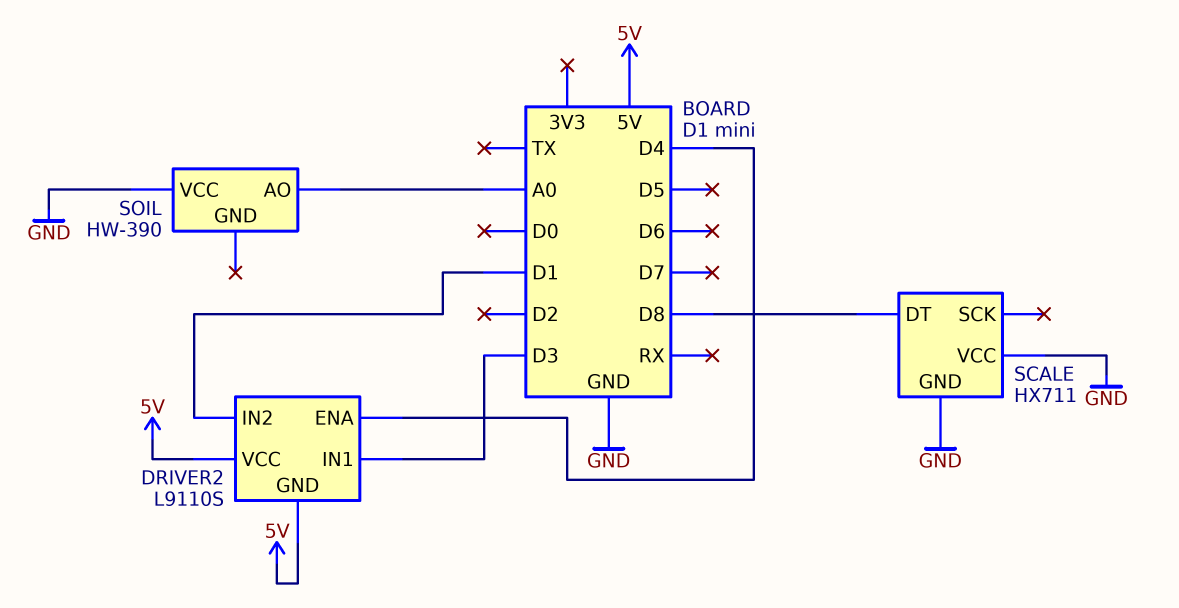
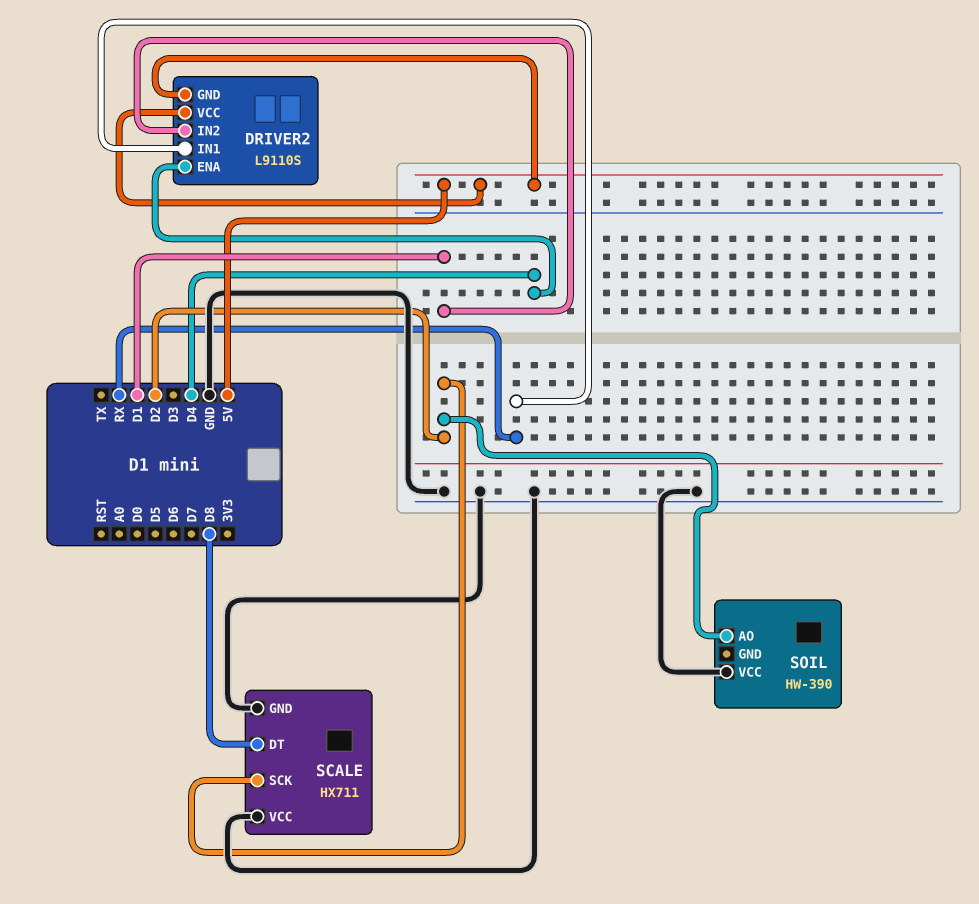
DRIVER2 pin IN1: D3 -> RX
SCALE pin SCK: none -> D2
SOIL pin AO: A0 -> D2

